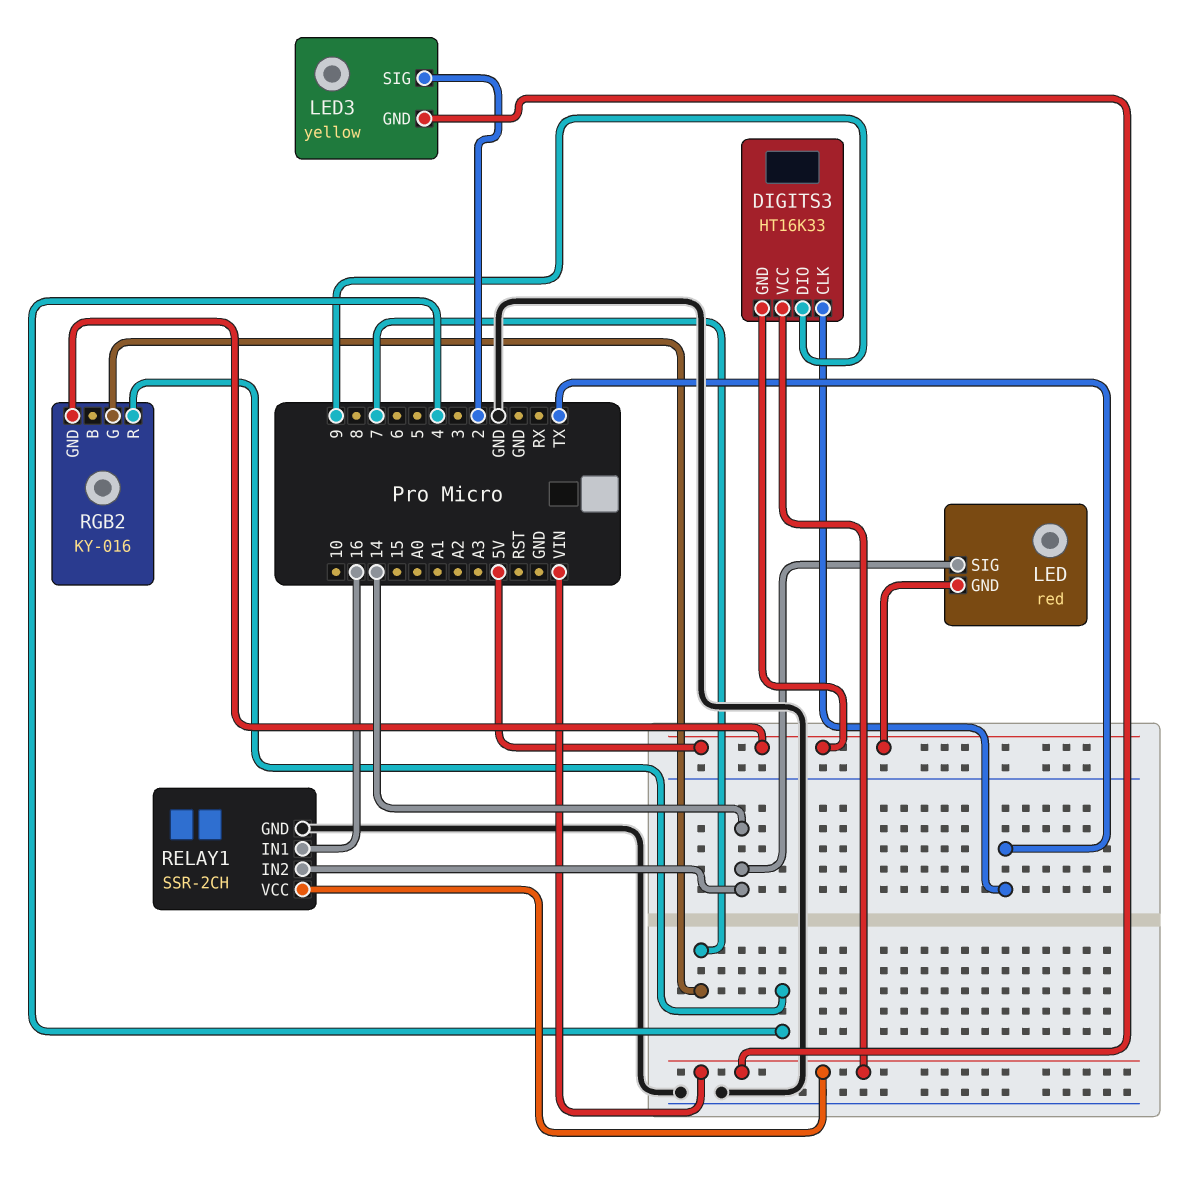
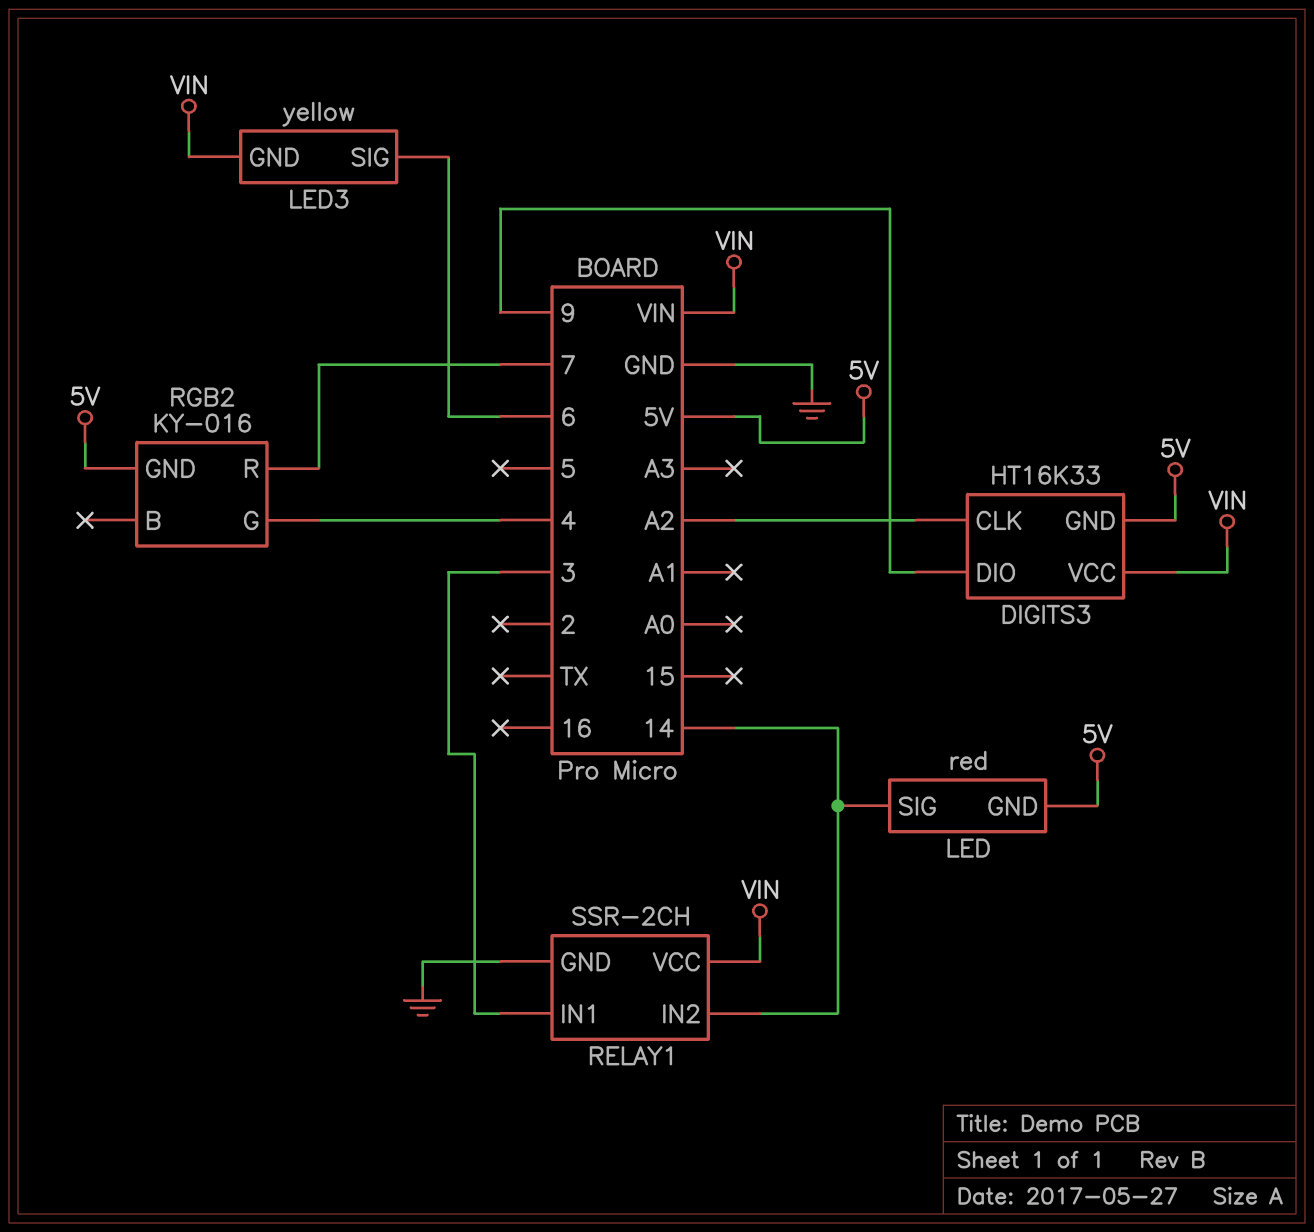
DIGITS3 pin CLK: TX -> A2
LED3 pin SIG: 2 -> 6
RELAY1 pin IN1: 16 -> 3
RGB2 pin G: 7 -> 4
RGB2 pin R: 4 -> 7

